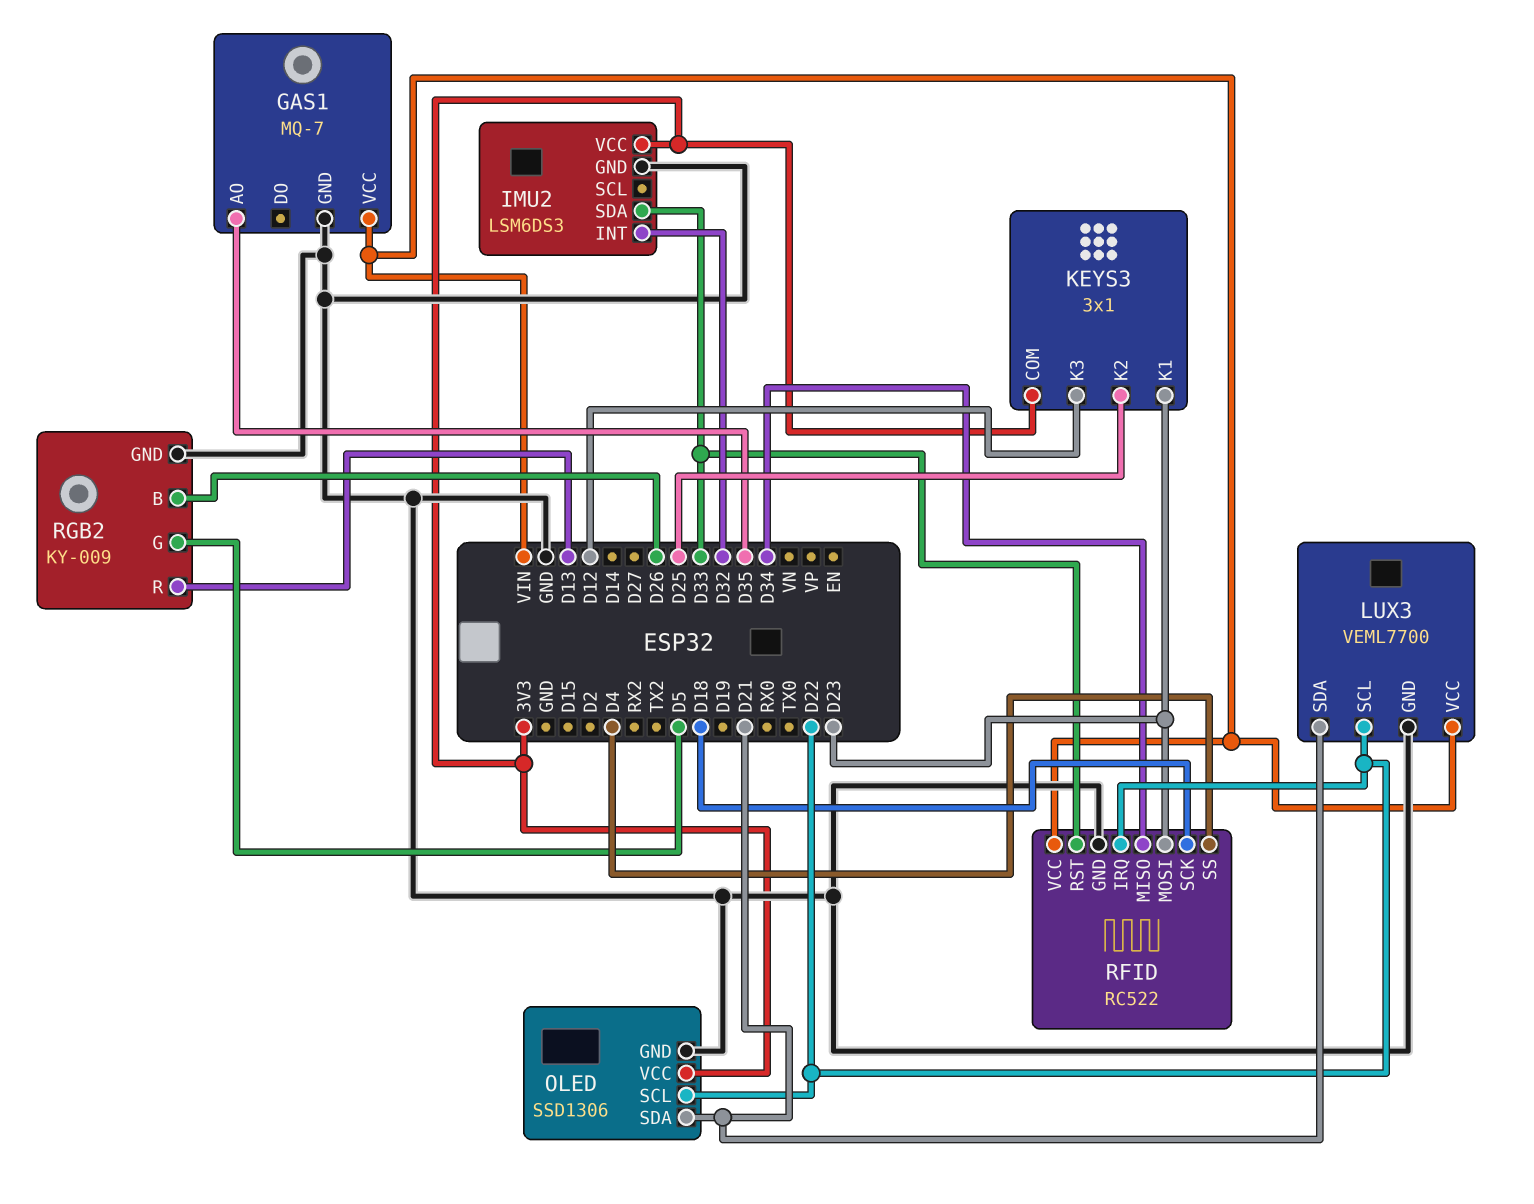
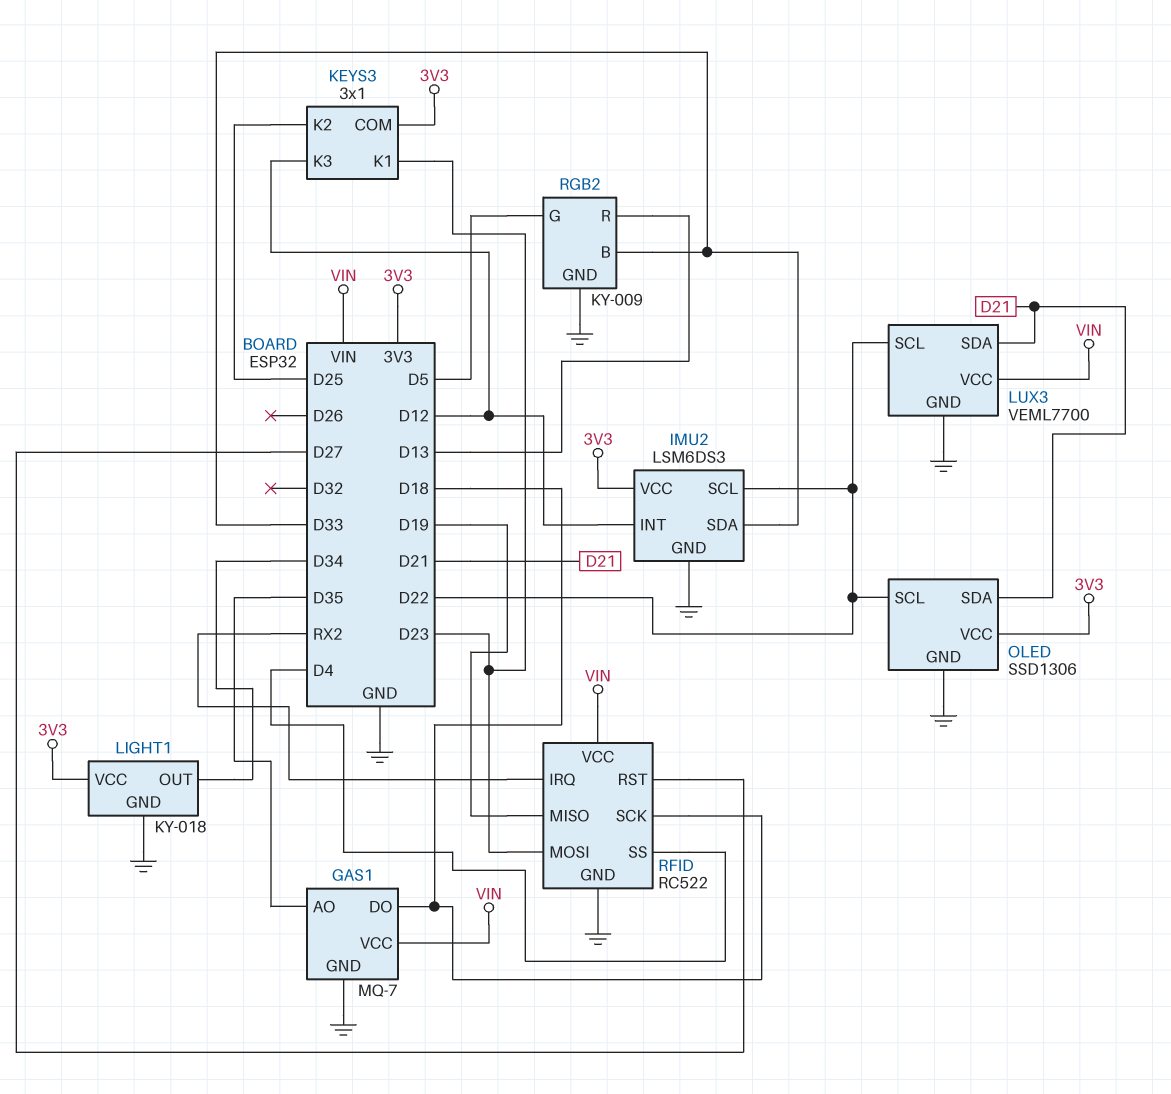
GAS1 pin DO: none -> D18
IMU2 pin INT: D32 -> D12
IMU2 pin SCL: none -> D22
LIGHT1: none -> KY-018
LIGHT1 pin GND: none -> GND
LIGHT1 pin OUT: none -> D34
LIGHT1 pin VCC: none -> 3V3
RFID pin IRQ: D22 -> RX2
RFID pin MISO: D34 -> D19
RFID pin RST: D33 -> D27
RGB2 pin B: D26 -> D33

